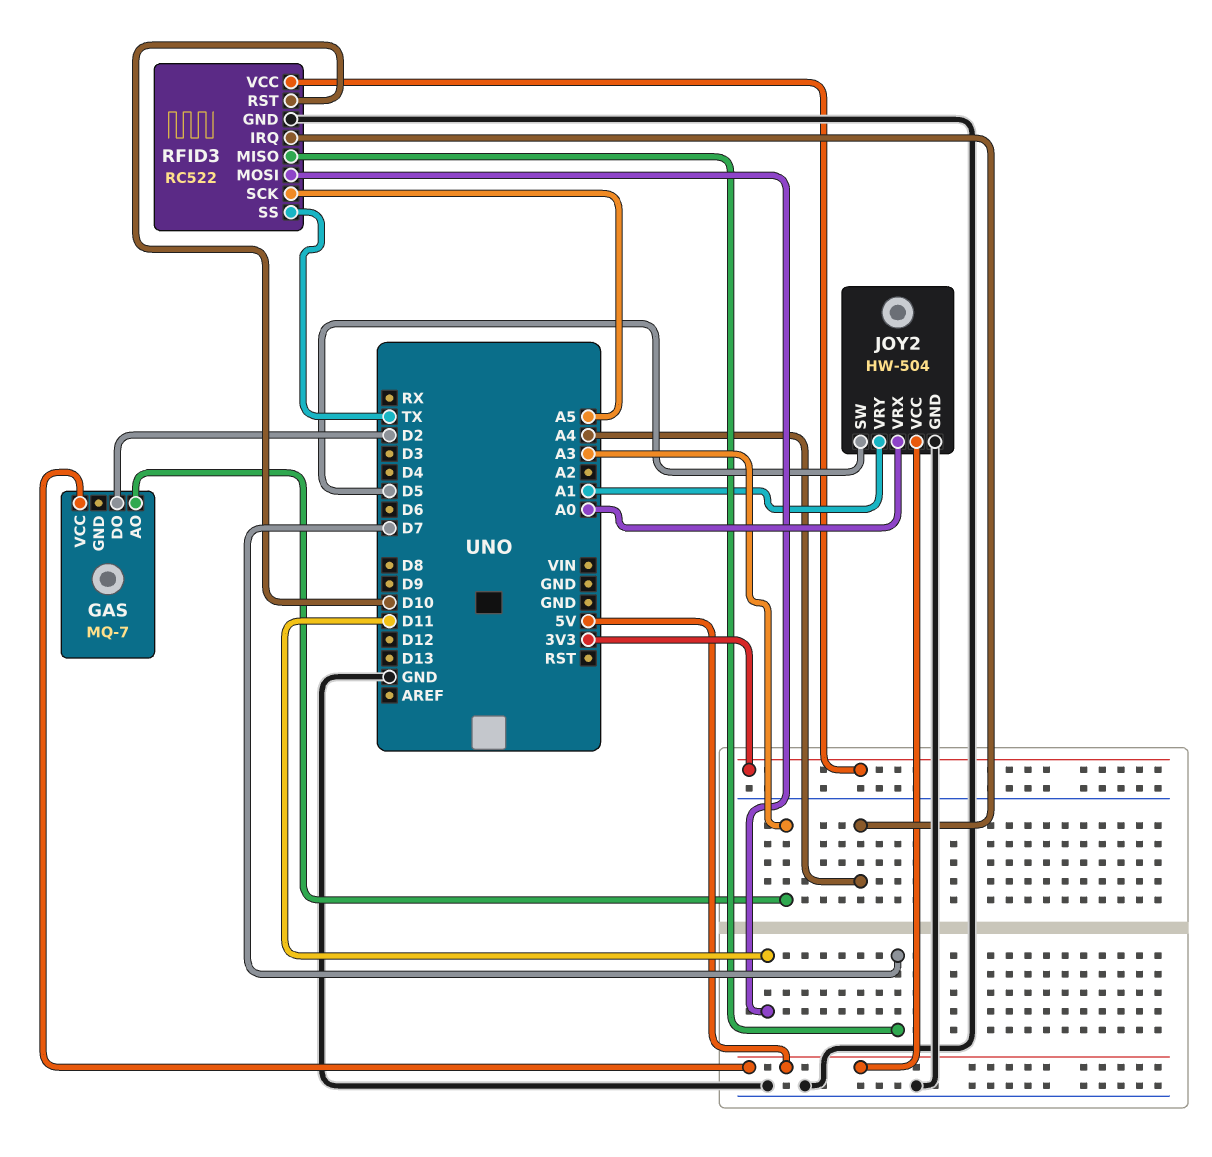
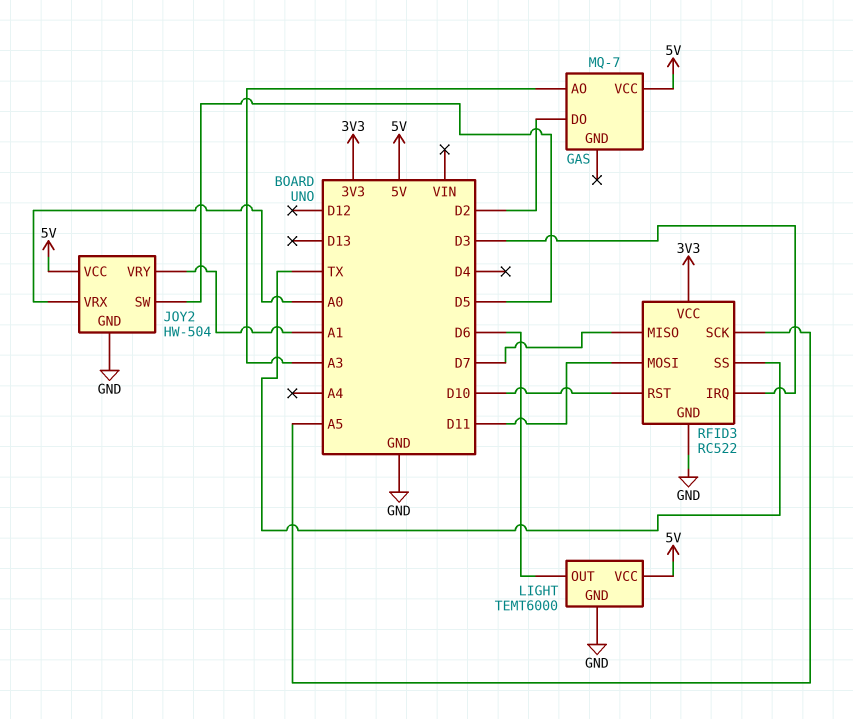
LIGHT: none -> TEMT6000
LIGHT pin GND: none -> GND
LIGHT pin OUT: none -> D6
LIGHT pin VCC: none -> 5V
RFID3 pin IRQ: A4 -> D3

